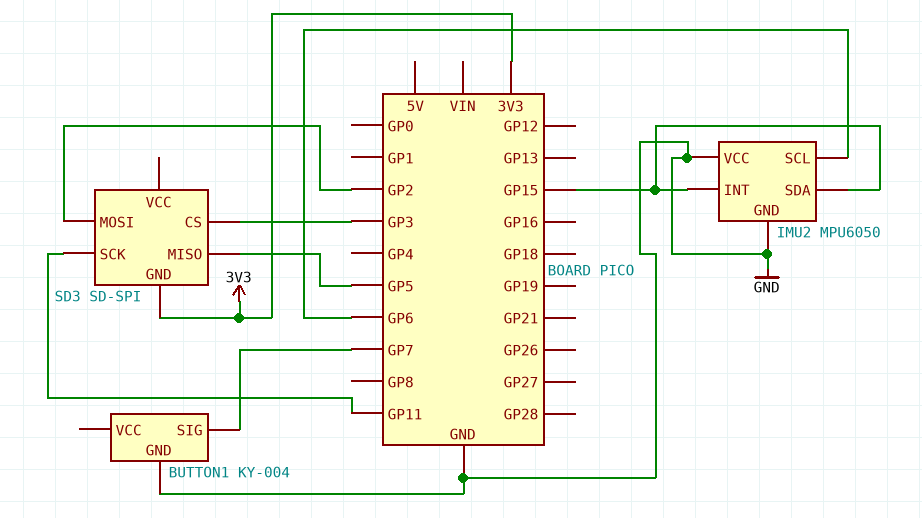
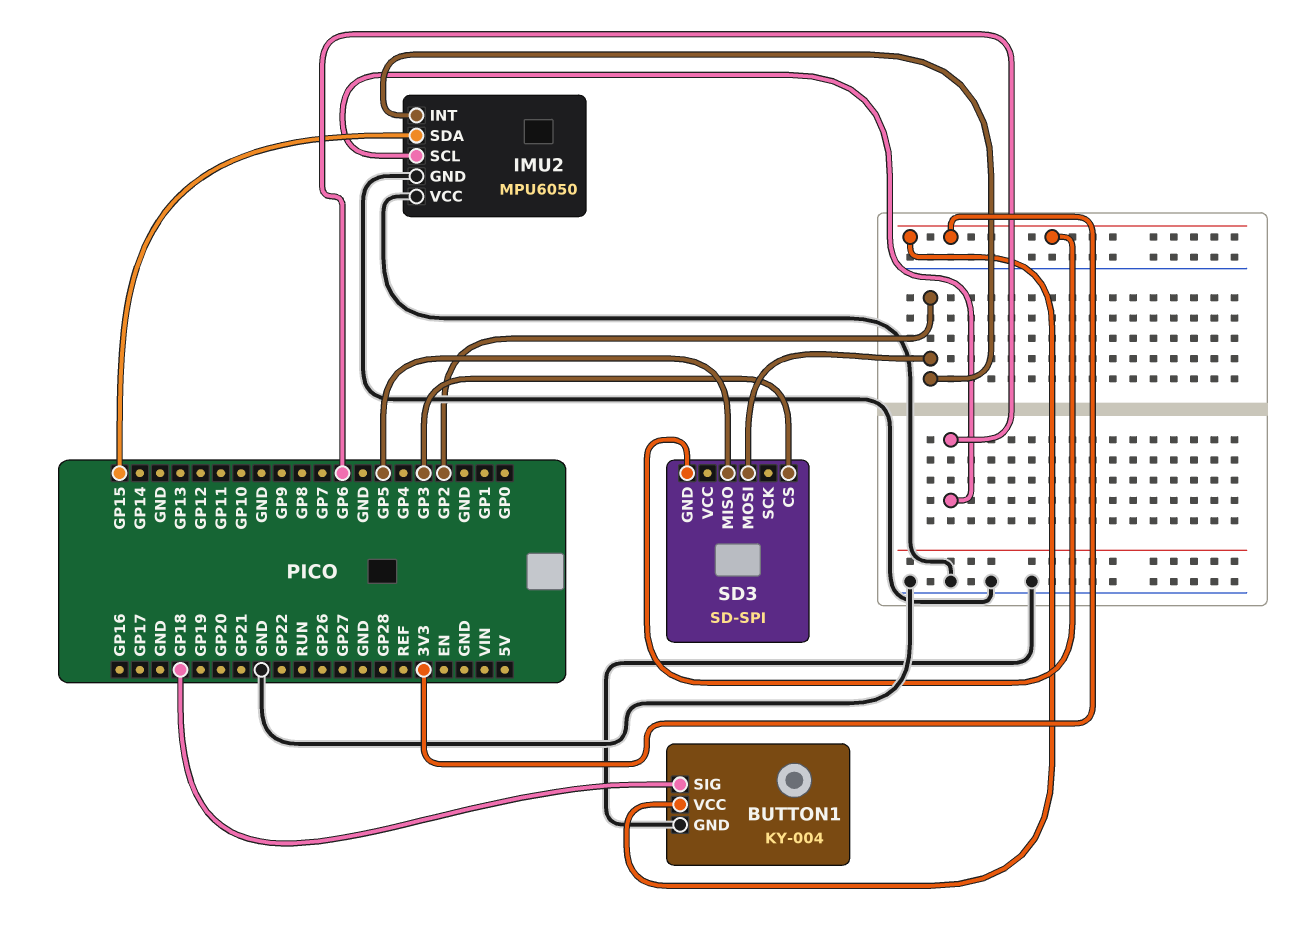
BUTTON1 pin SIG: GP7 -> GP18
BUTTON1 pin VCC: none -> 3V3
IMU2 pin INT: GP15 -> GP2
SD3 pin SCK: GP11 -> none

